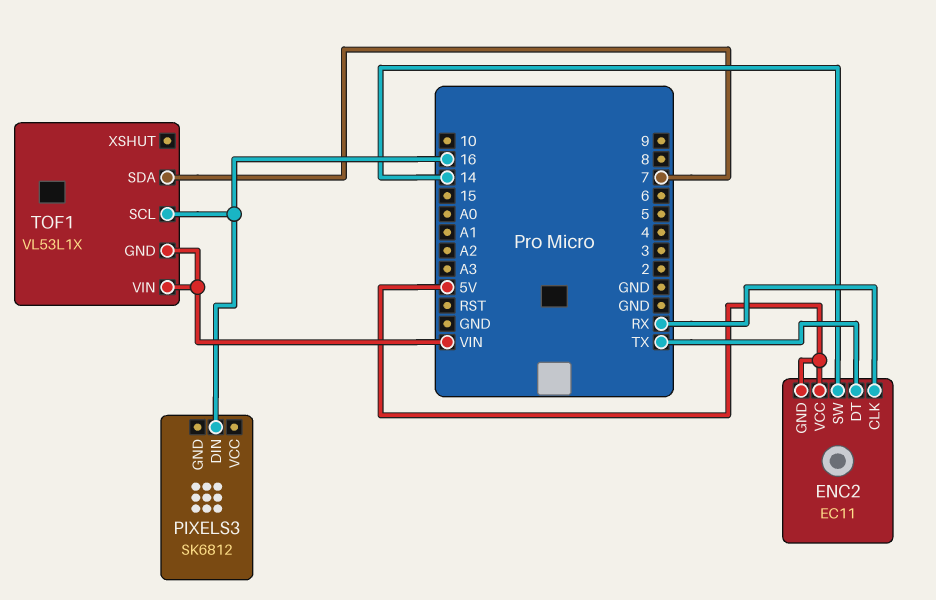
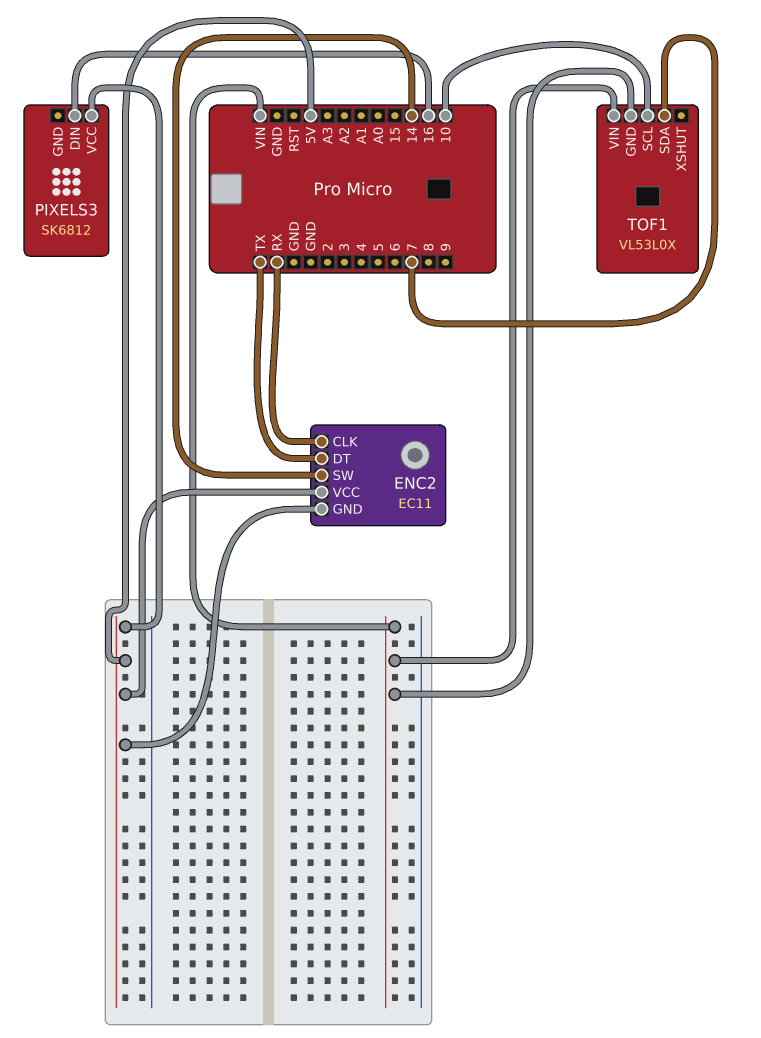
PIXELS3 pin VCC: none -> 5V
TOF1: VL53L1X -> VL53L0X
TOF1 pin SCL: 16 -> 10

